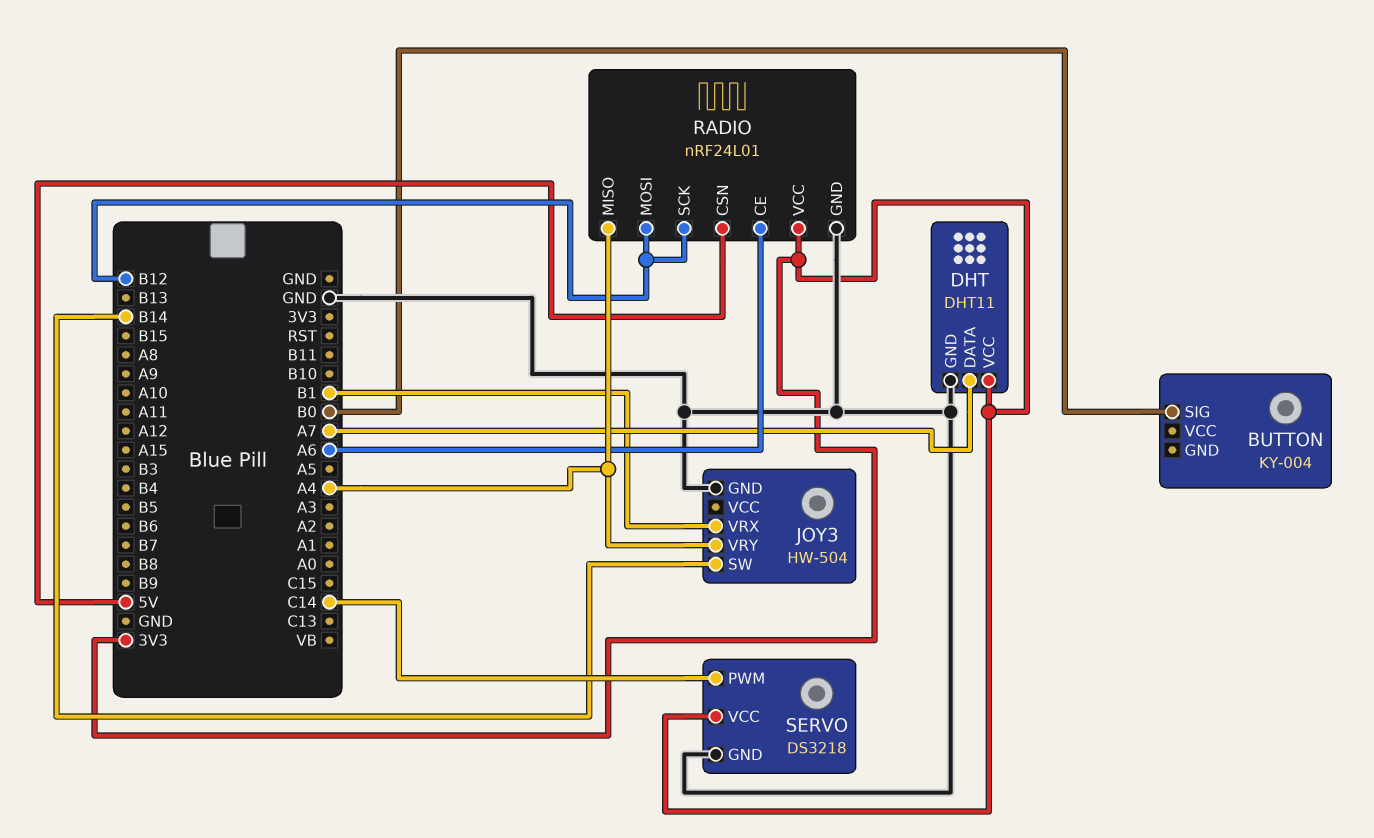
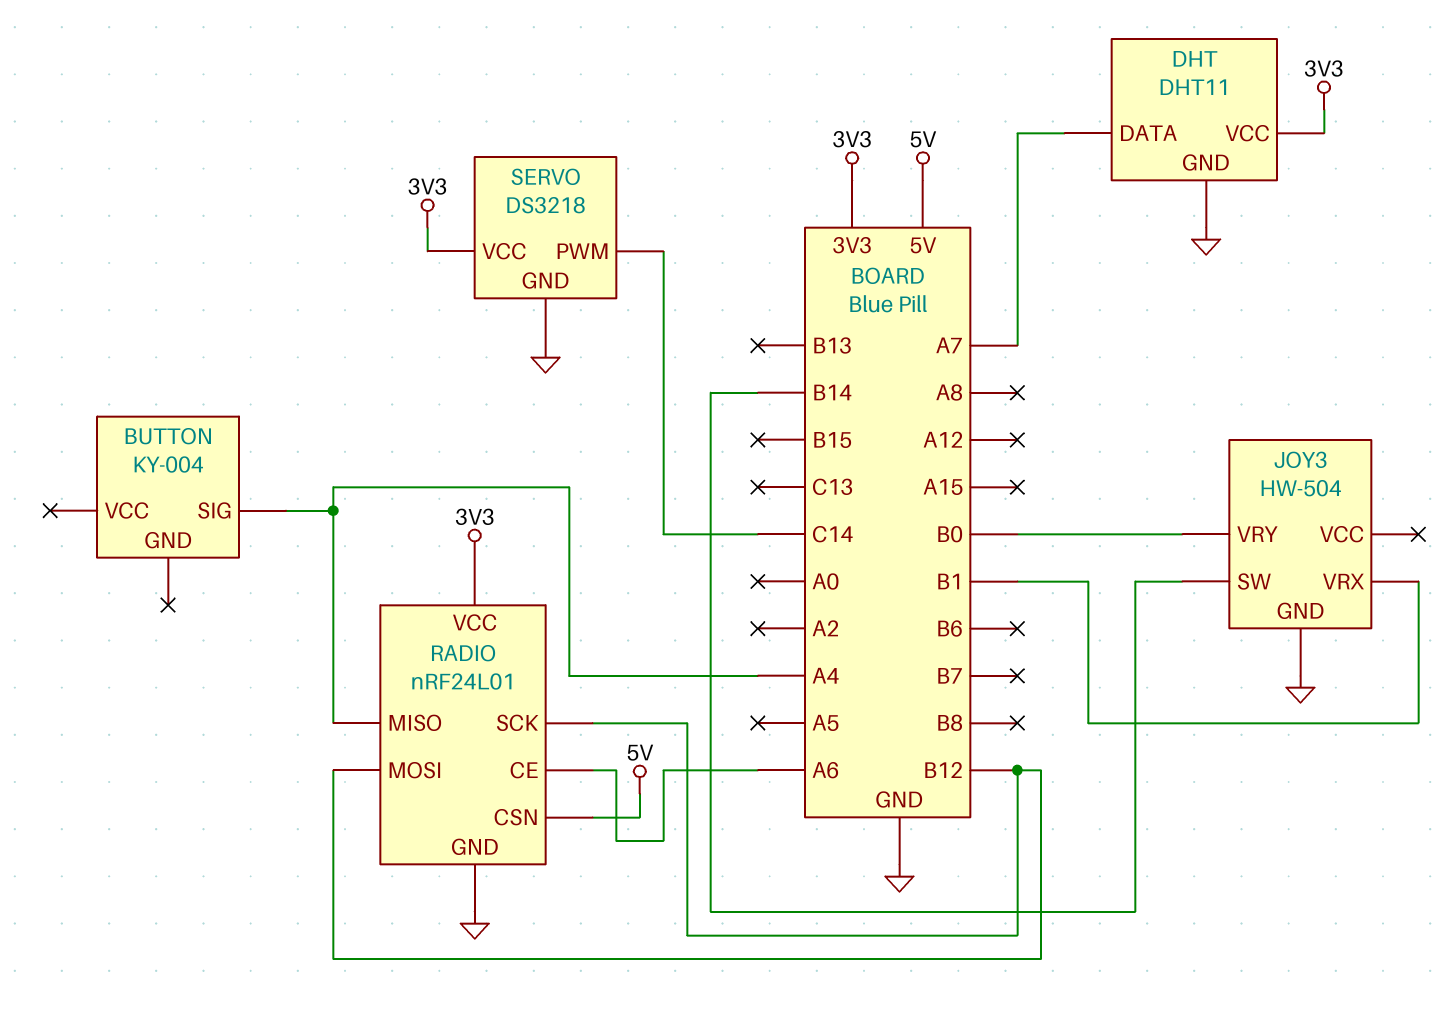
BUTTON pin SIG: B0 -> A4
JOY3 pin VRY: A4 -> B0

